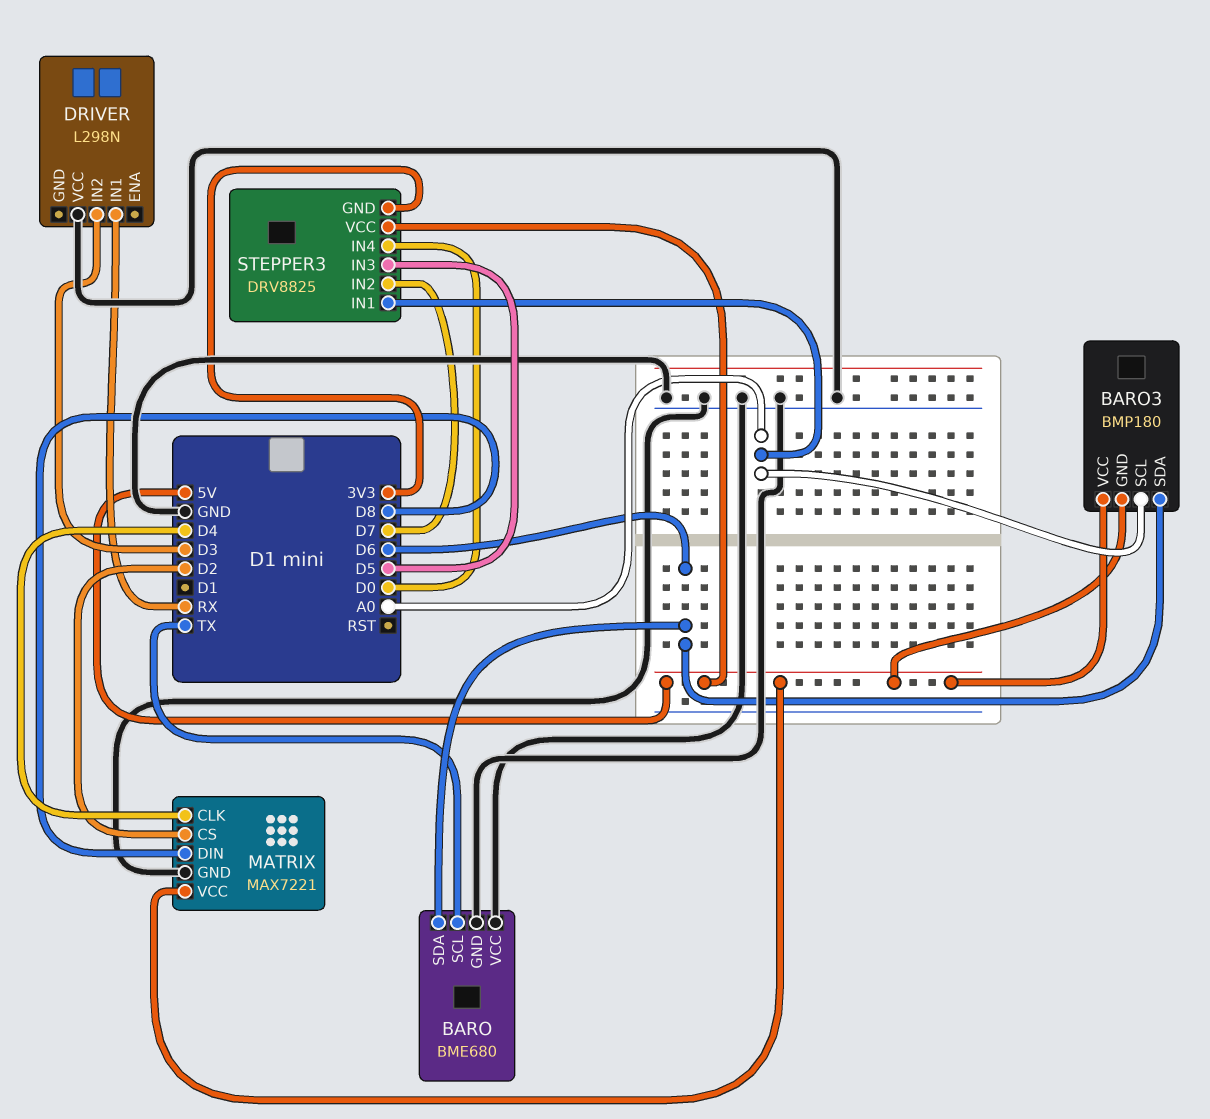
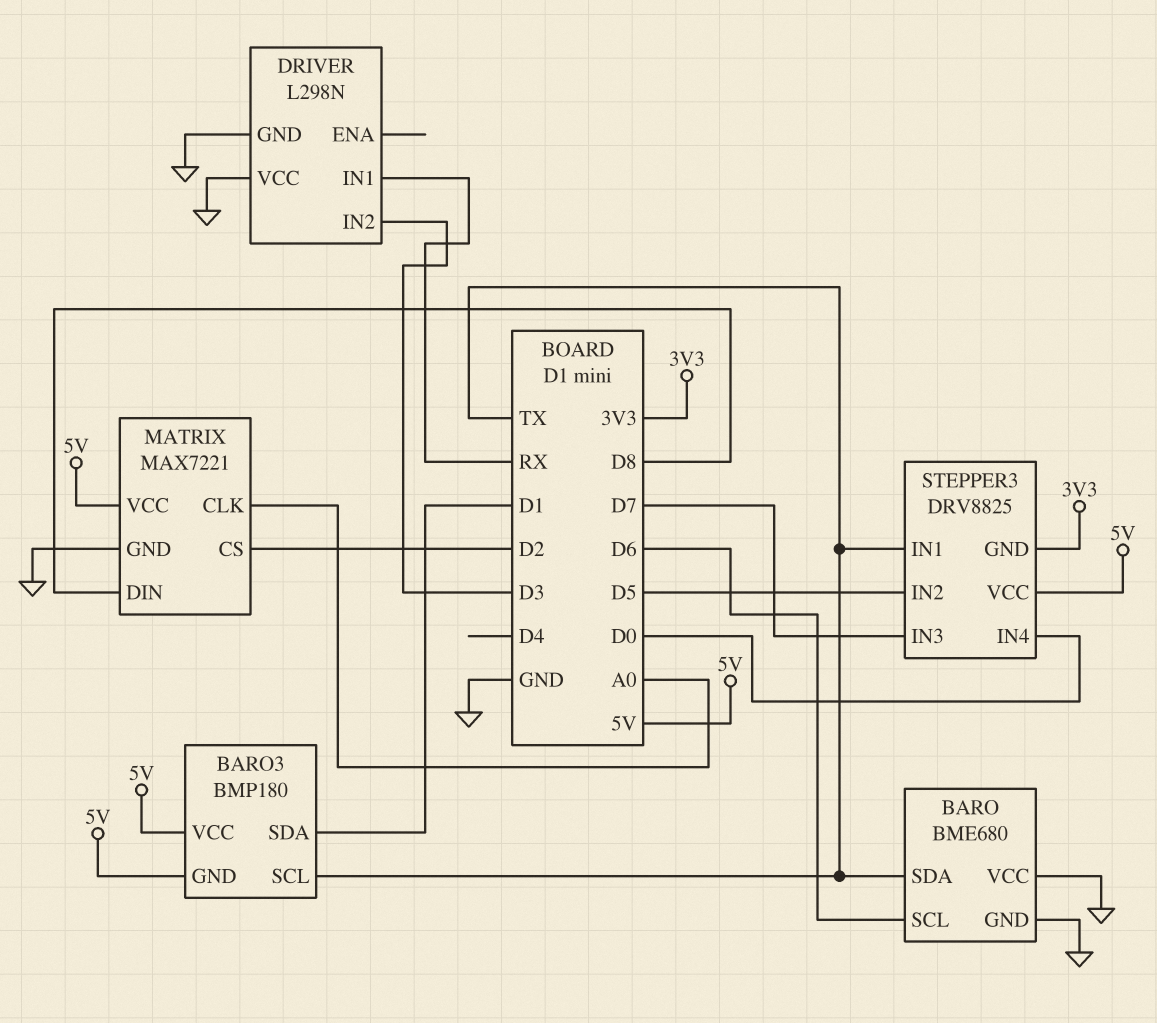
BARO pin SCL: TX -> D6
BARO pin SDA: D6 -> TX
BARO3 pin SCL: A0 -> TX
BARO3 pin SDA: D6 -> D1
DRIVER pin GND: none -> GND
MATRIX pin CLK: D4 -> A0
STEPPER3 pin IN1: A0 -> TX
STEPPER3 pin IN2: D7 -> D5
STEPPER3 pin IN3: D5 -> D7

